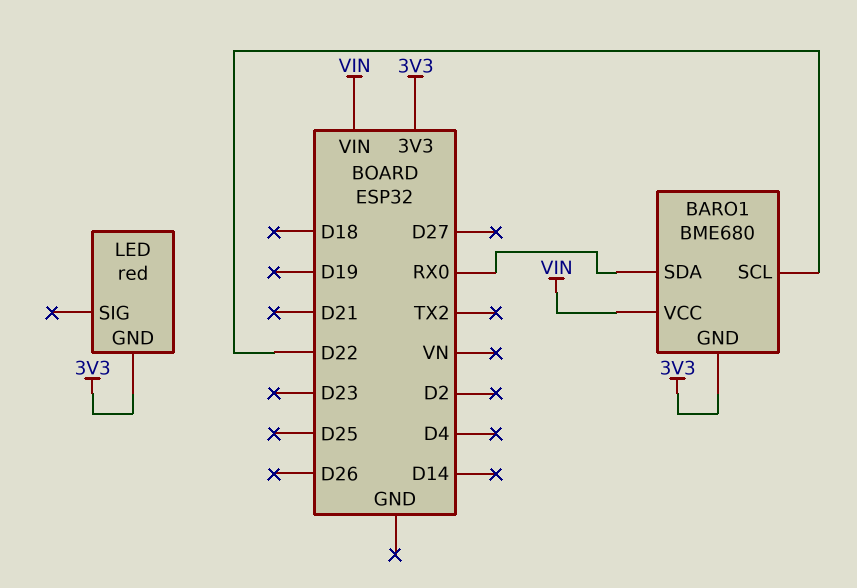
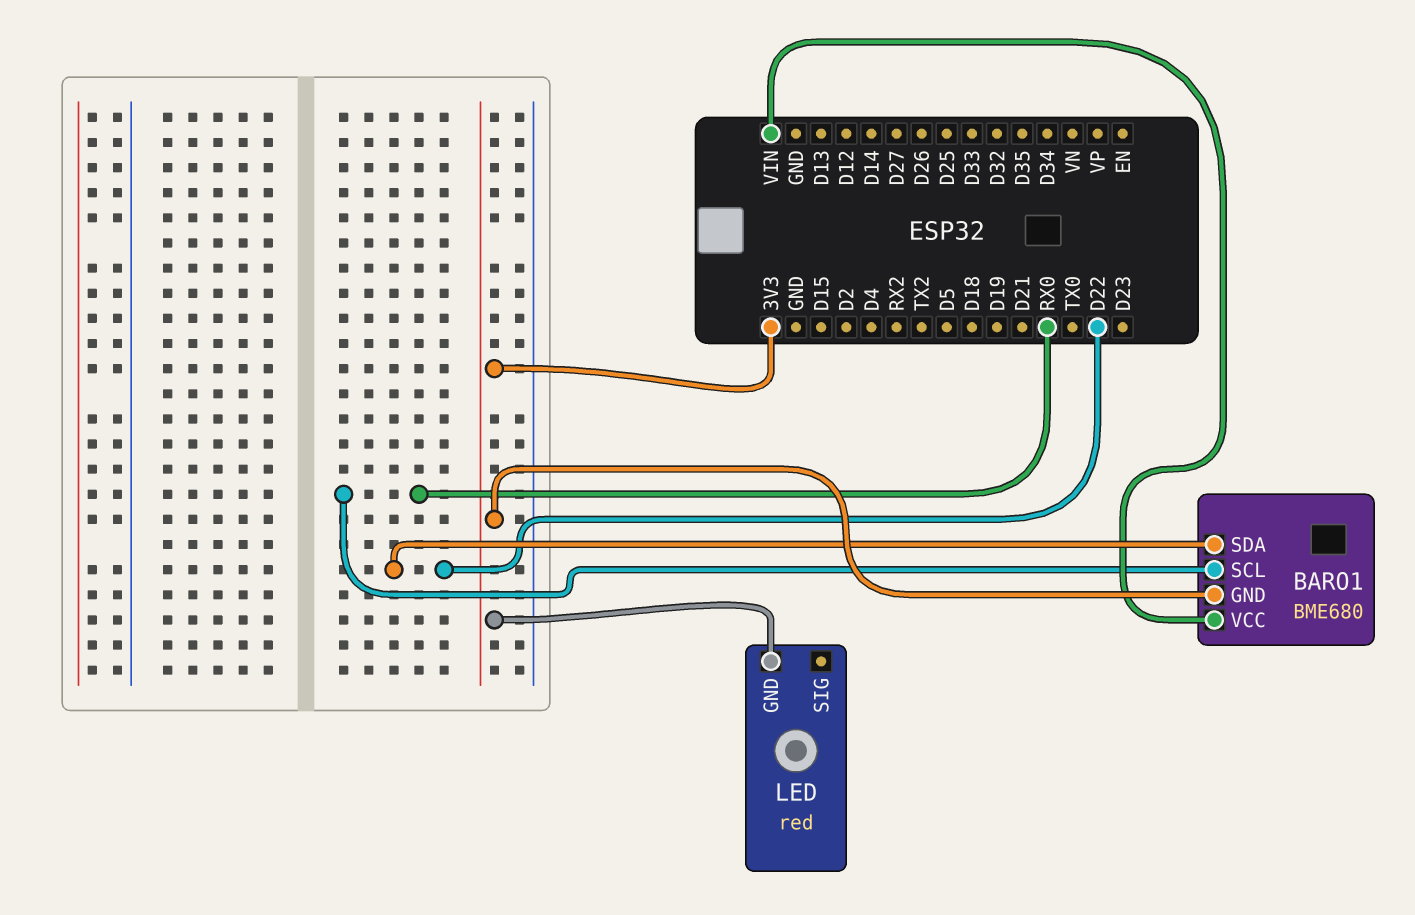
BARO1 pin SCL: D22 -> RX0
BARO1 pin SDA: RX0 -> D22

